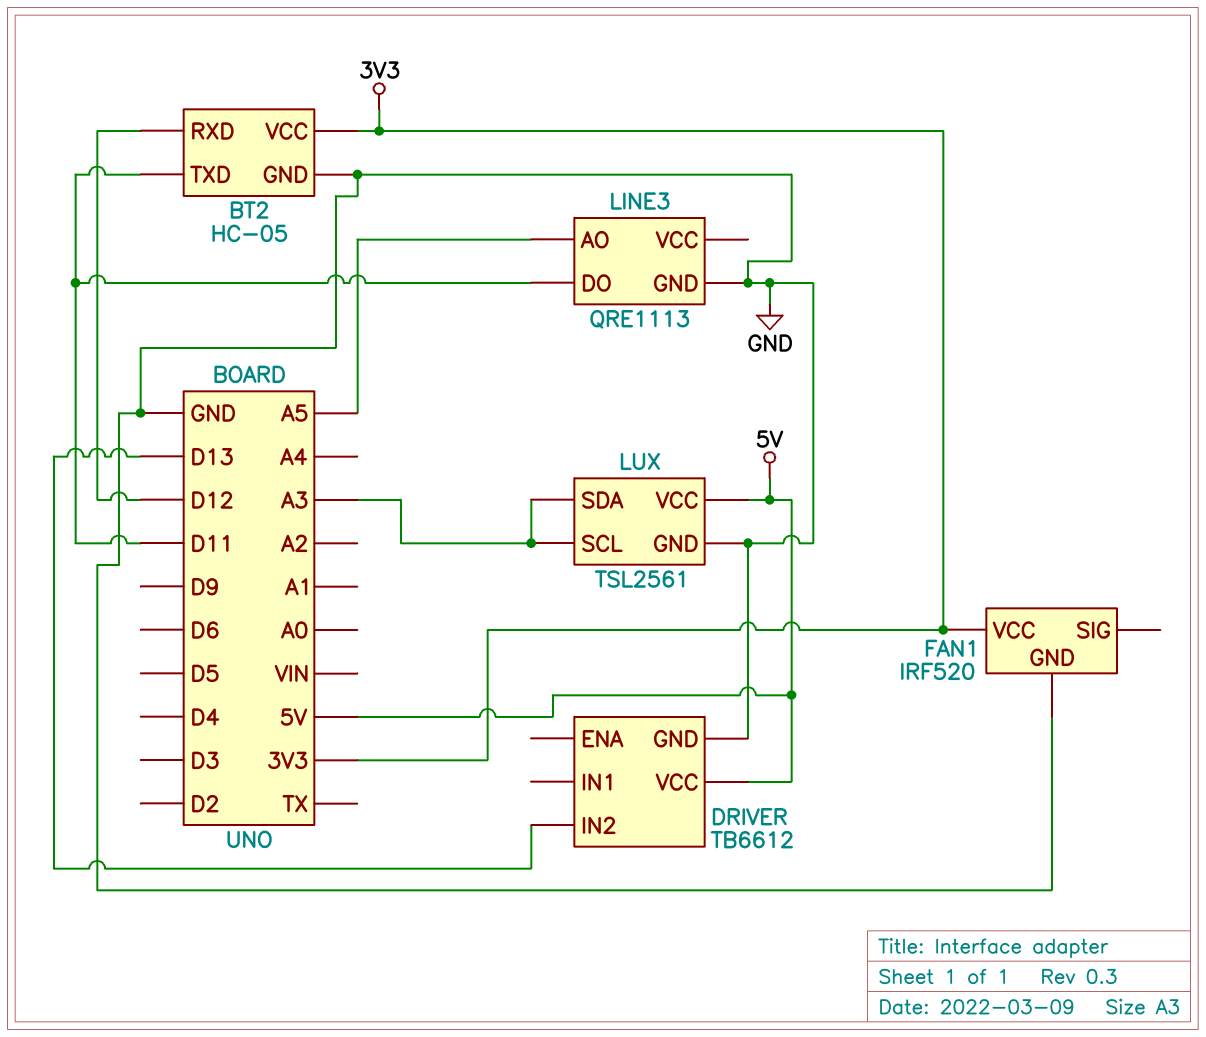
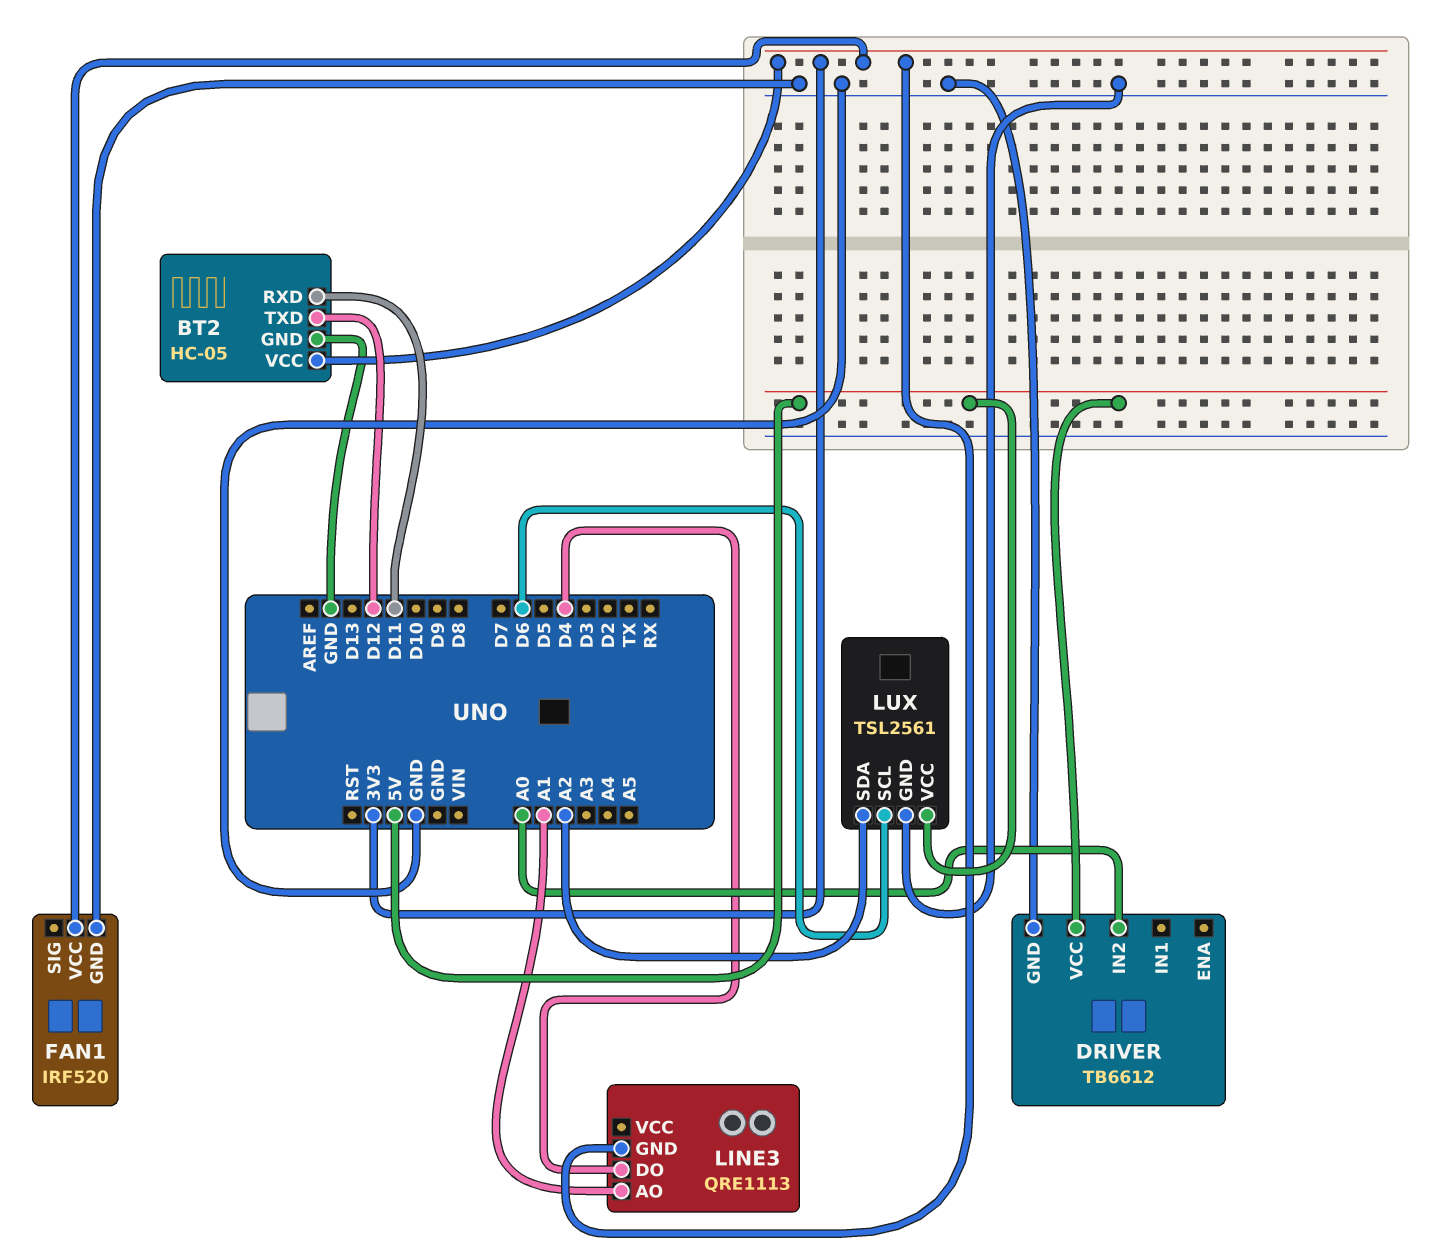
BT2 pin RXD: D12 -> D11
BT2 pin TXD: D11 -> D12
DRIVER pin IN2: D13 -> A0
LINE3 pin AO: A5 -> A1
LINE3 pin DO: D11 -> D4
LINE3 pin GND: GND -> 3V3
LUX pin SCL: A3 -> D6
LUX pin SDA: A3 -> A2

